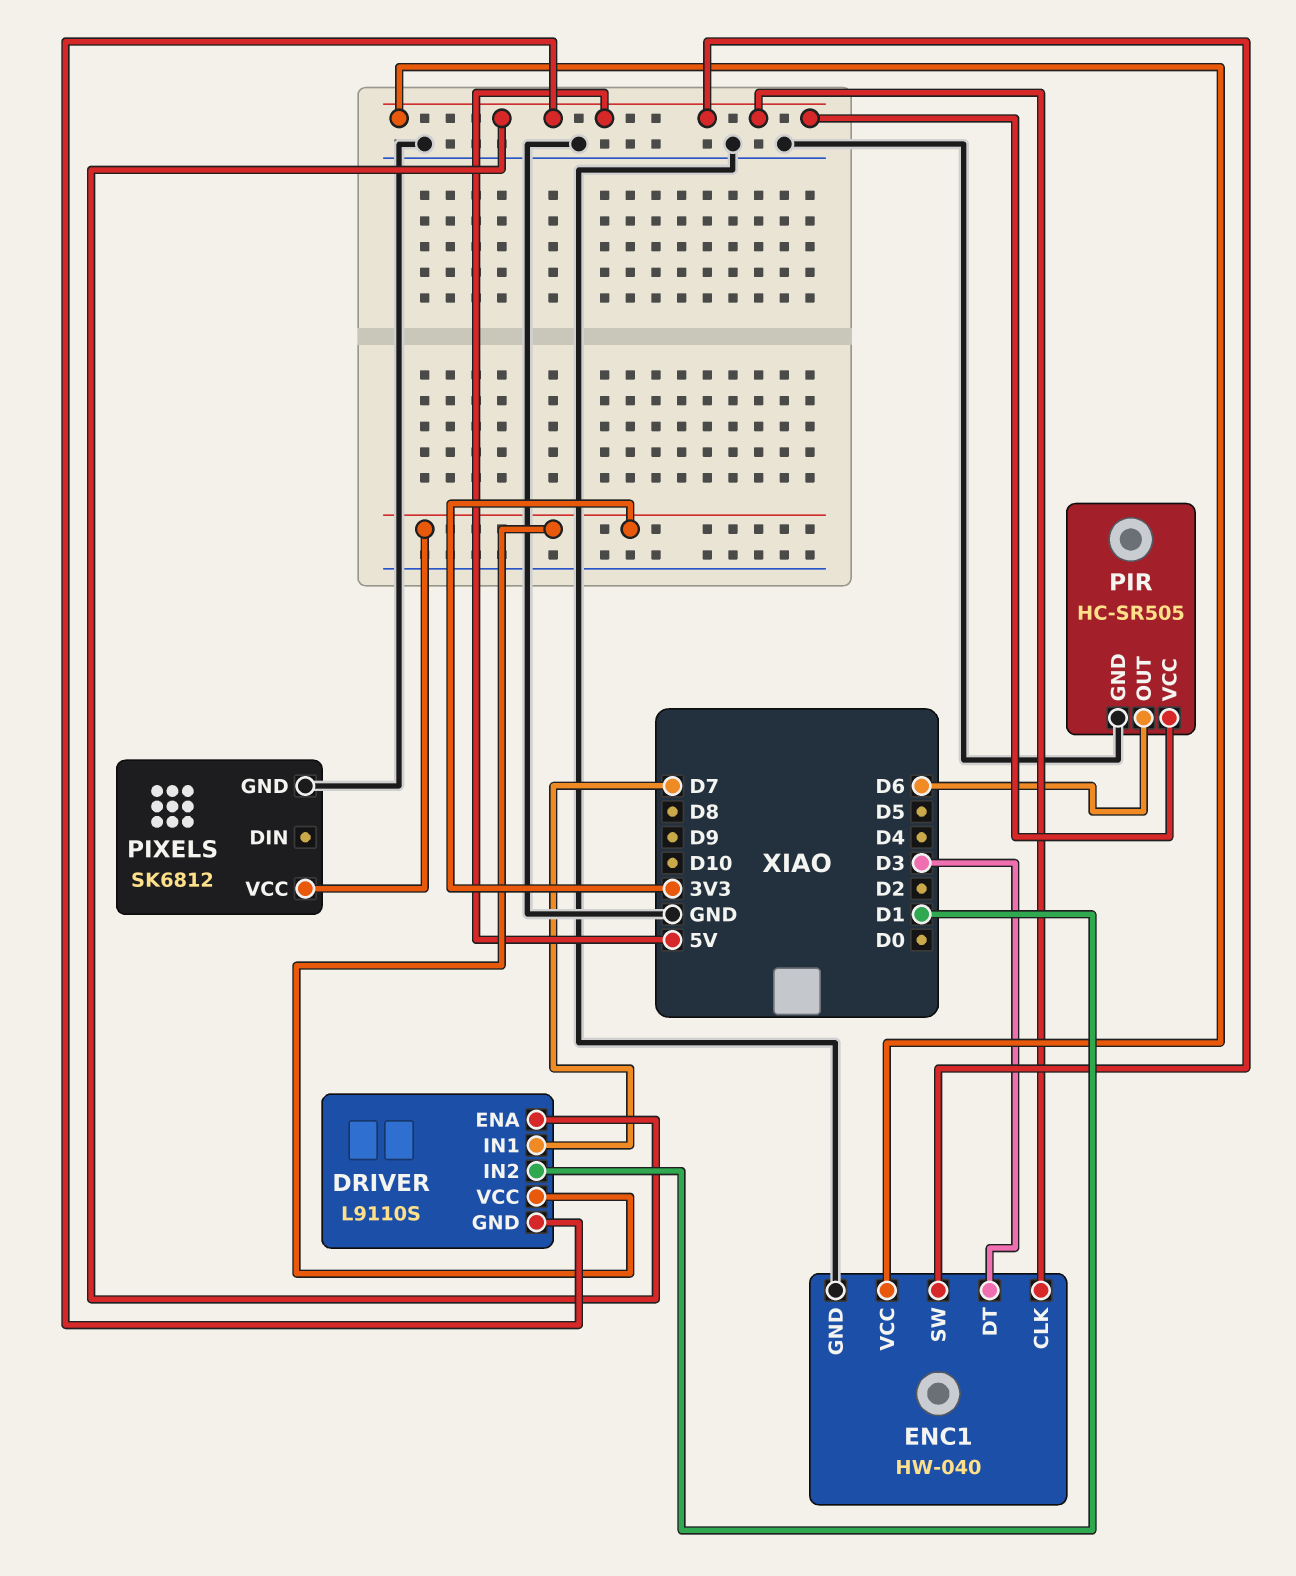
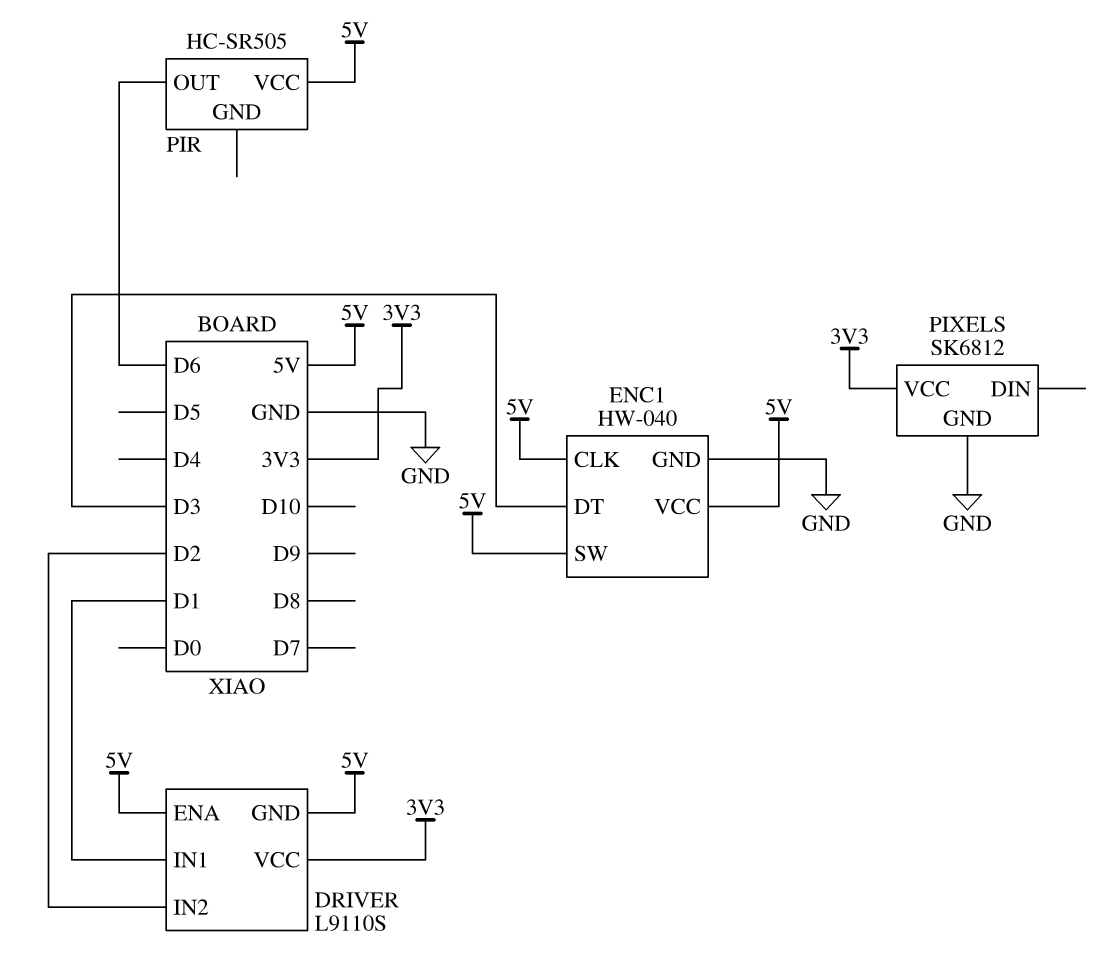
DRIVER pin IN1: D7 -> D1
DRIVER pin IN2: D1 -> D2
PIR pin GND: GND -> none

